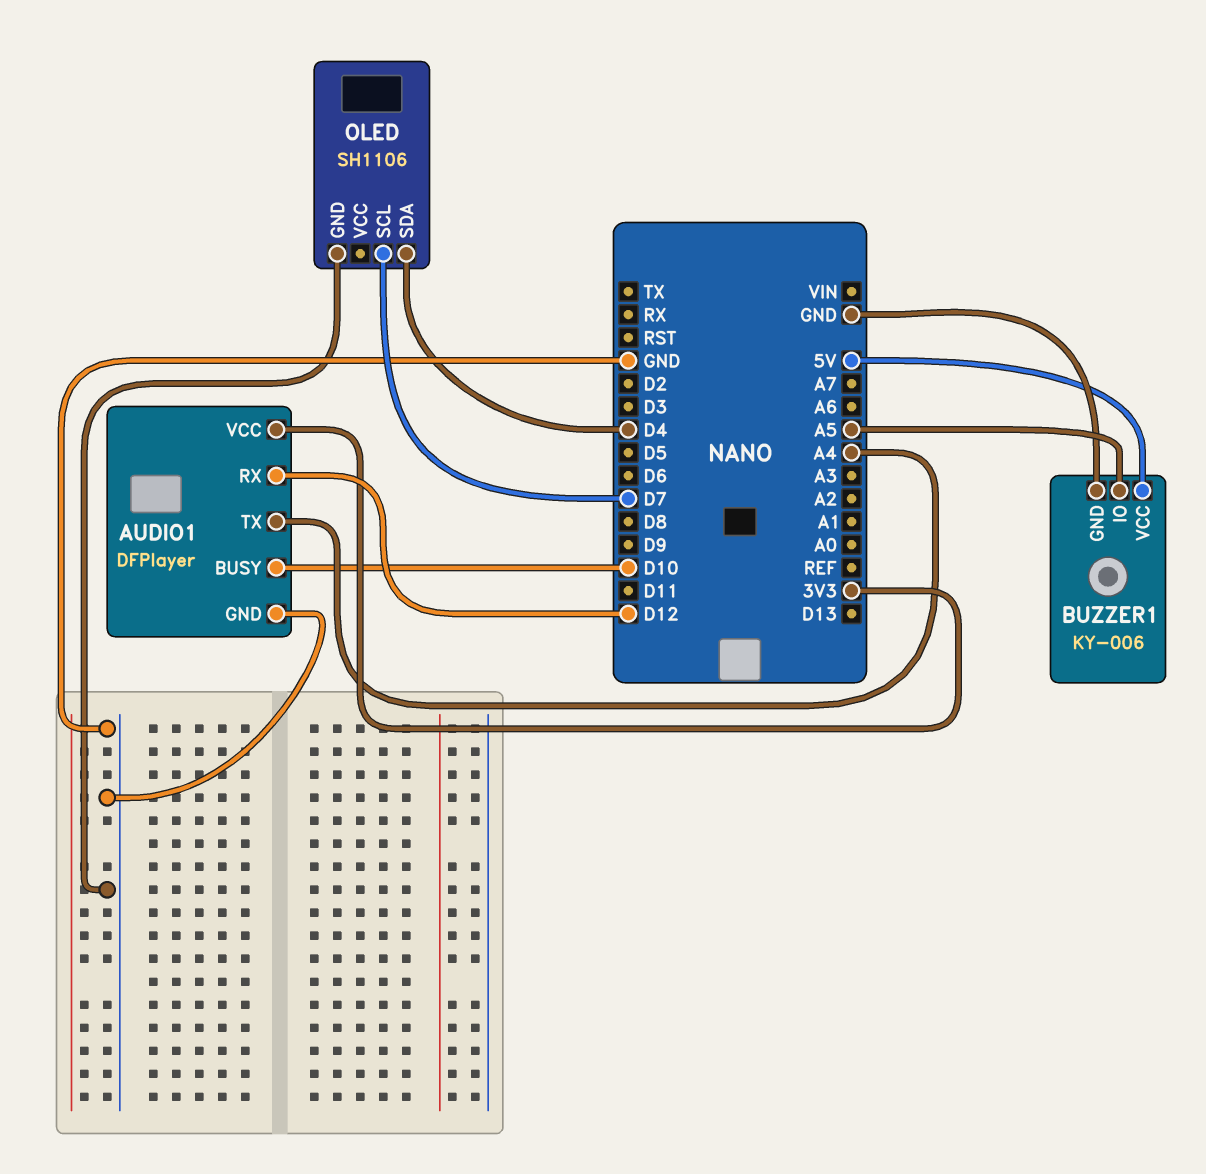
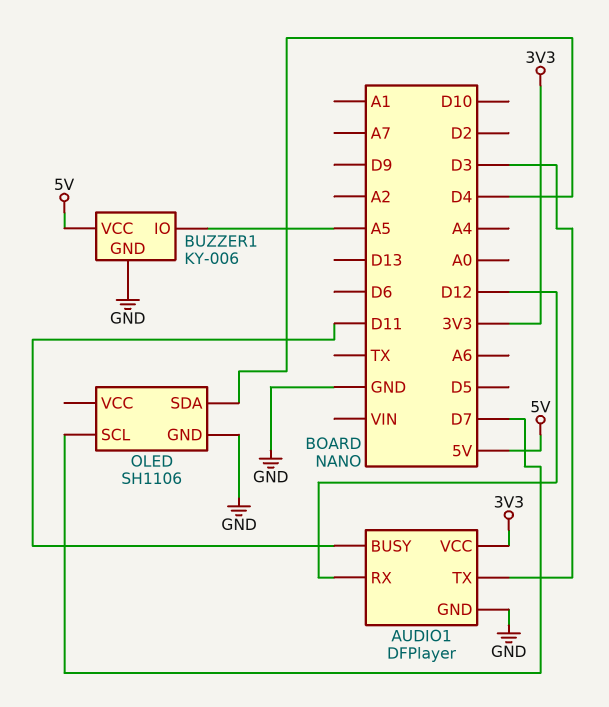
AUDIO1 pin BUSY: D10 -> D11
AUDIO1 pin TX: A4 -> D3

